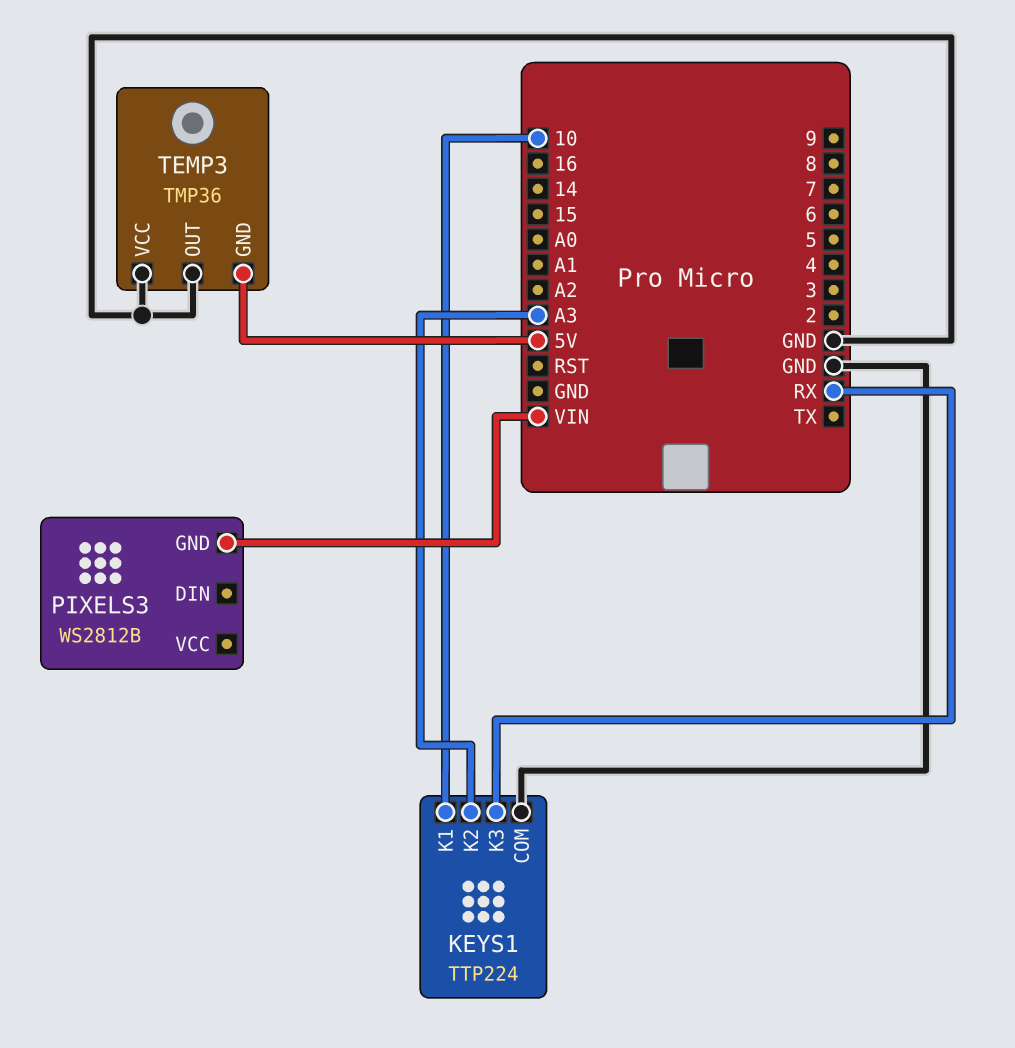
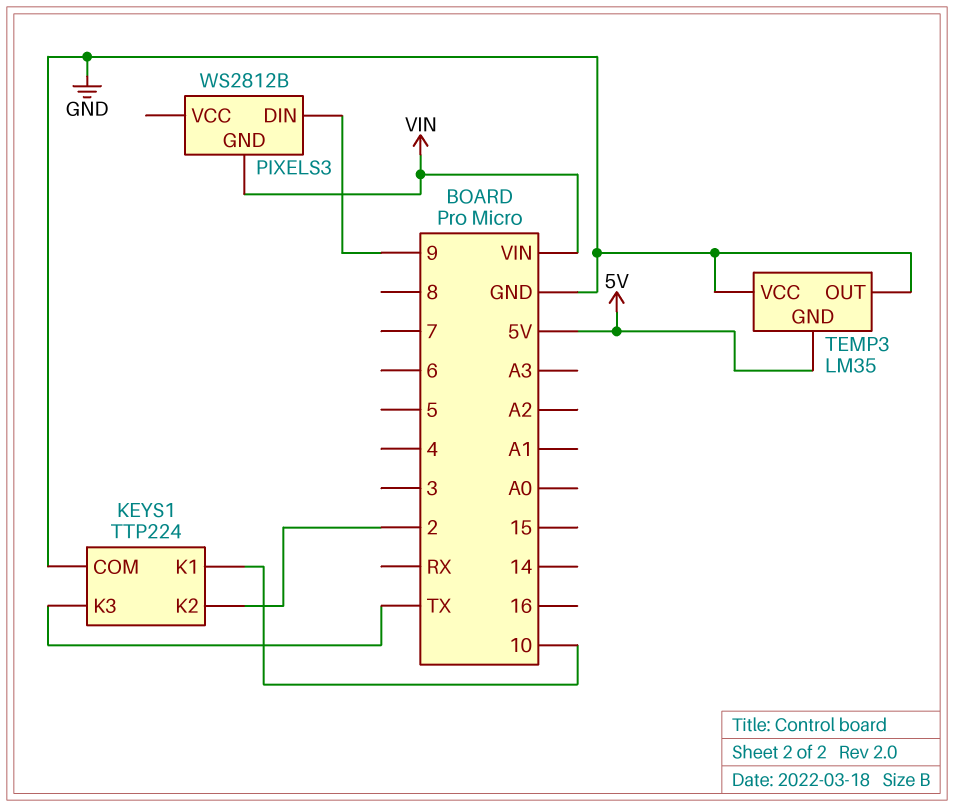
KEYS1 pin K2: A3 -> 2
KEYS1 pin K3: RX -> TX
PIXELS3 pin DIN: none -> 9
TEMP3: TMP36 -> LM35

